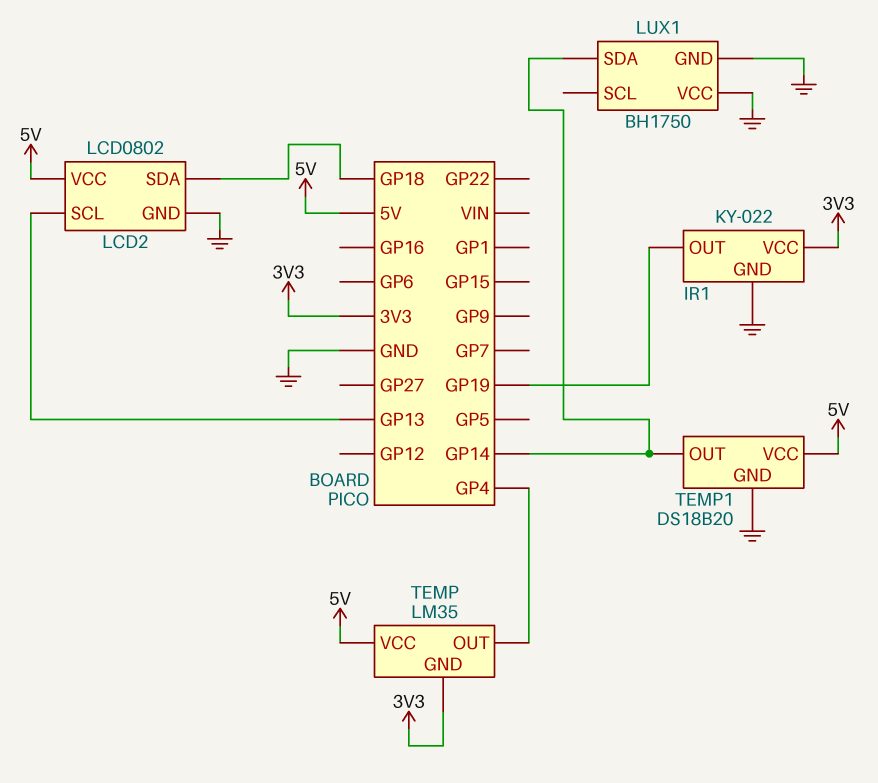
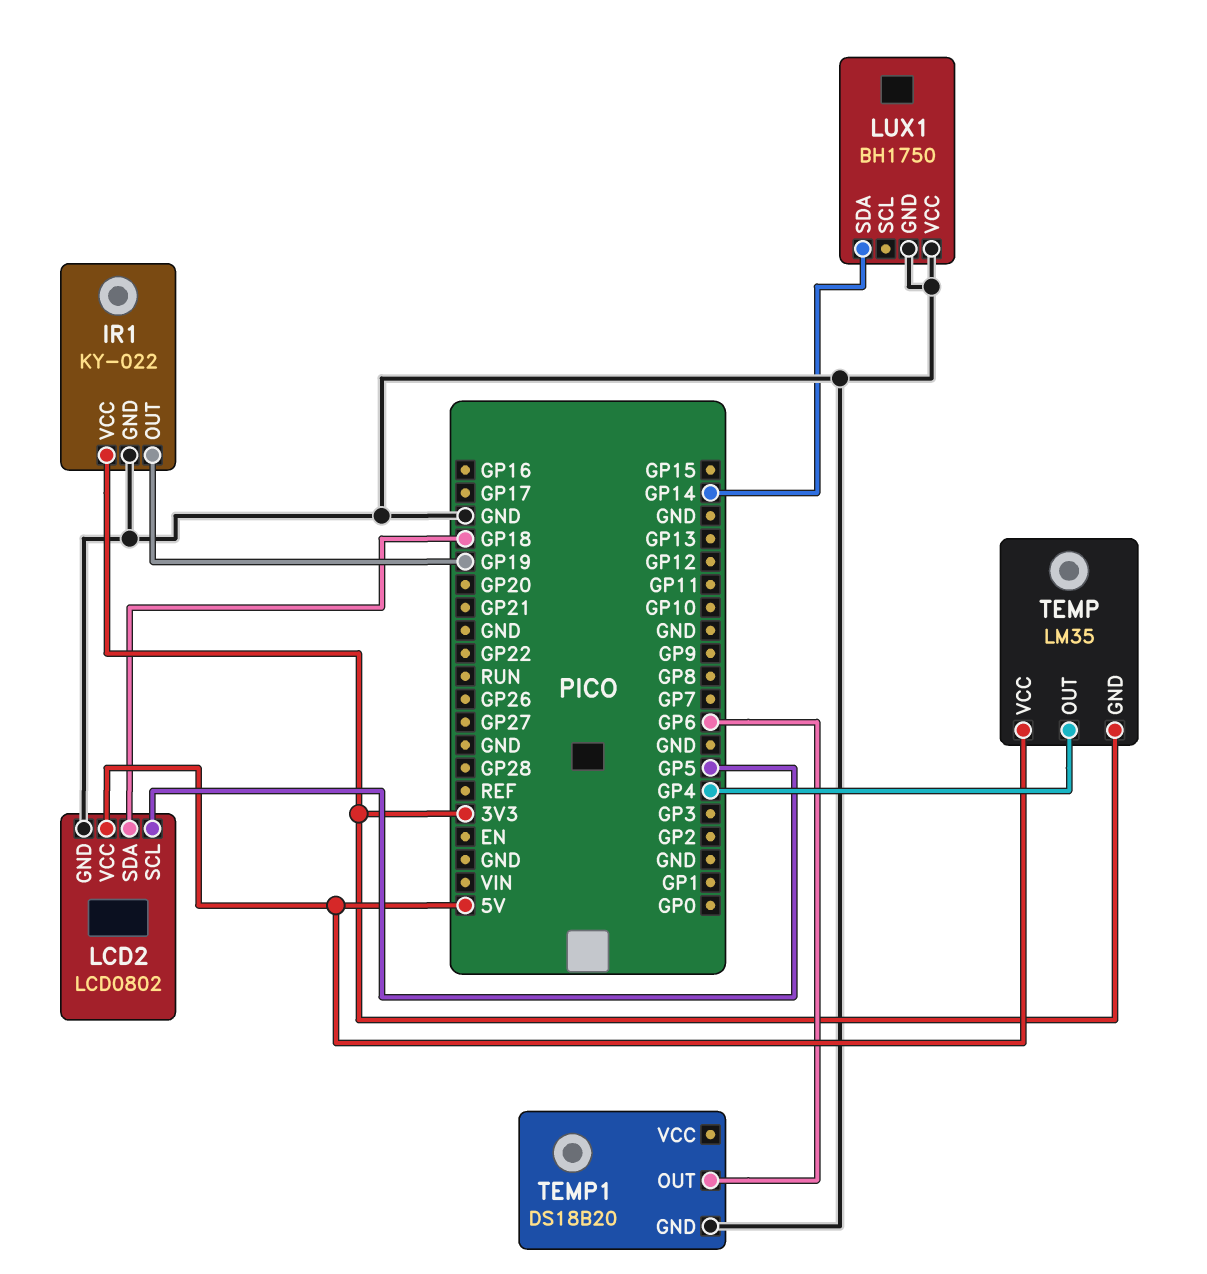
LCD2 pin SCL: GP13 -> GP5
TEMP1 pin OUT: GP14 -> GP6
TEMP1 pin VCC: 5V -> none

